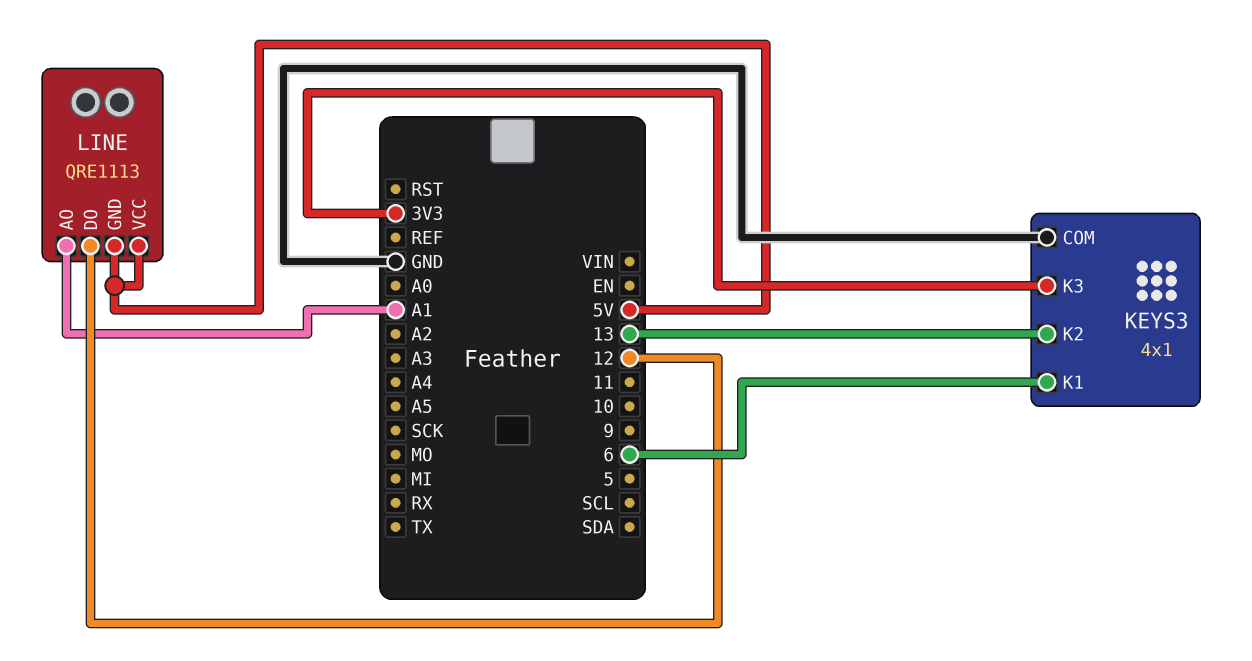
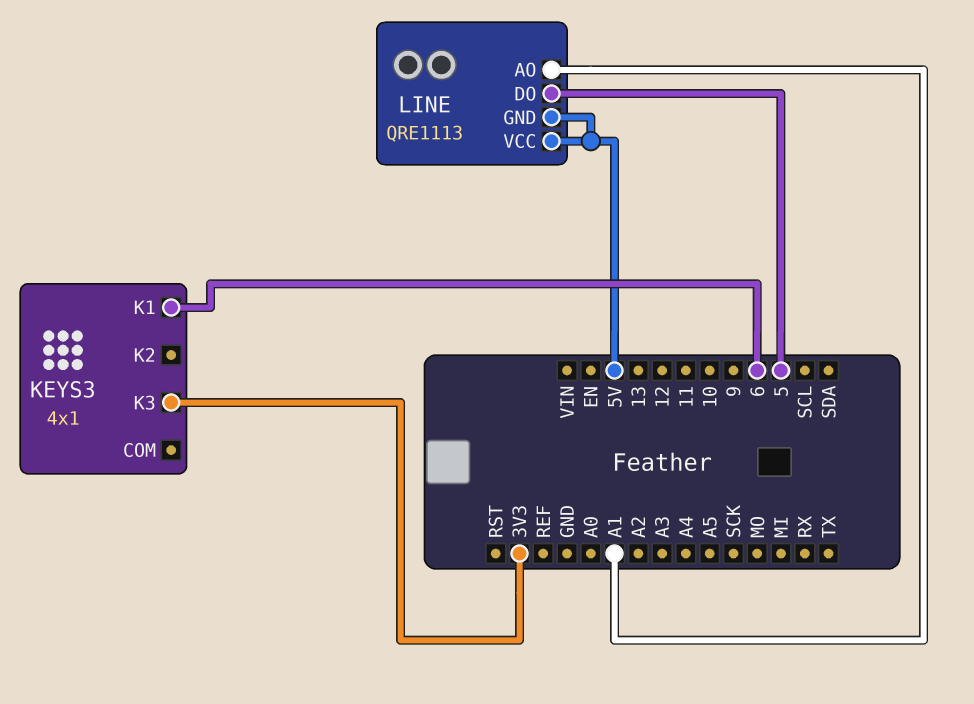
KEYS3 pin COM: GND -> none
KEYS3 pin K2: 13 -> none
LINE pin DO: 12 -> 5

